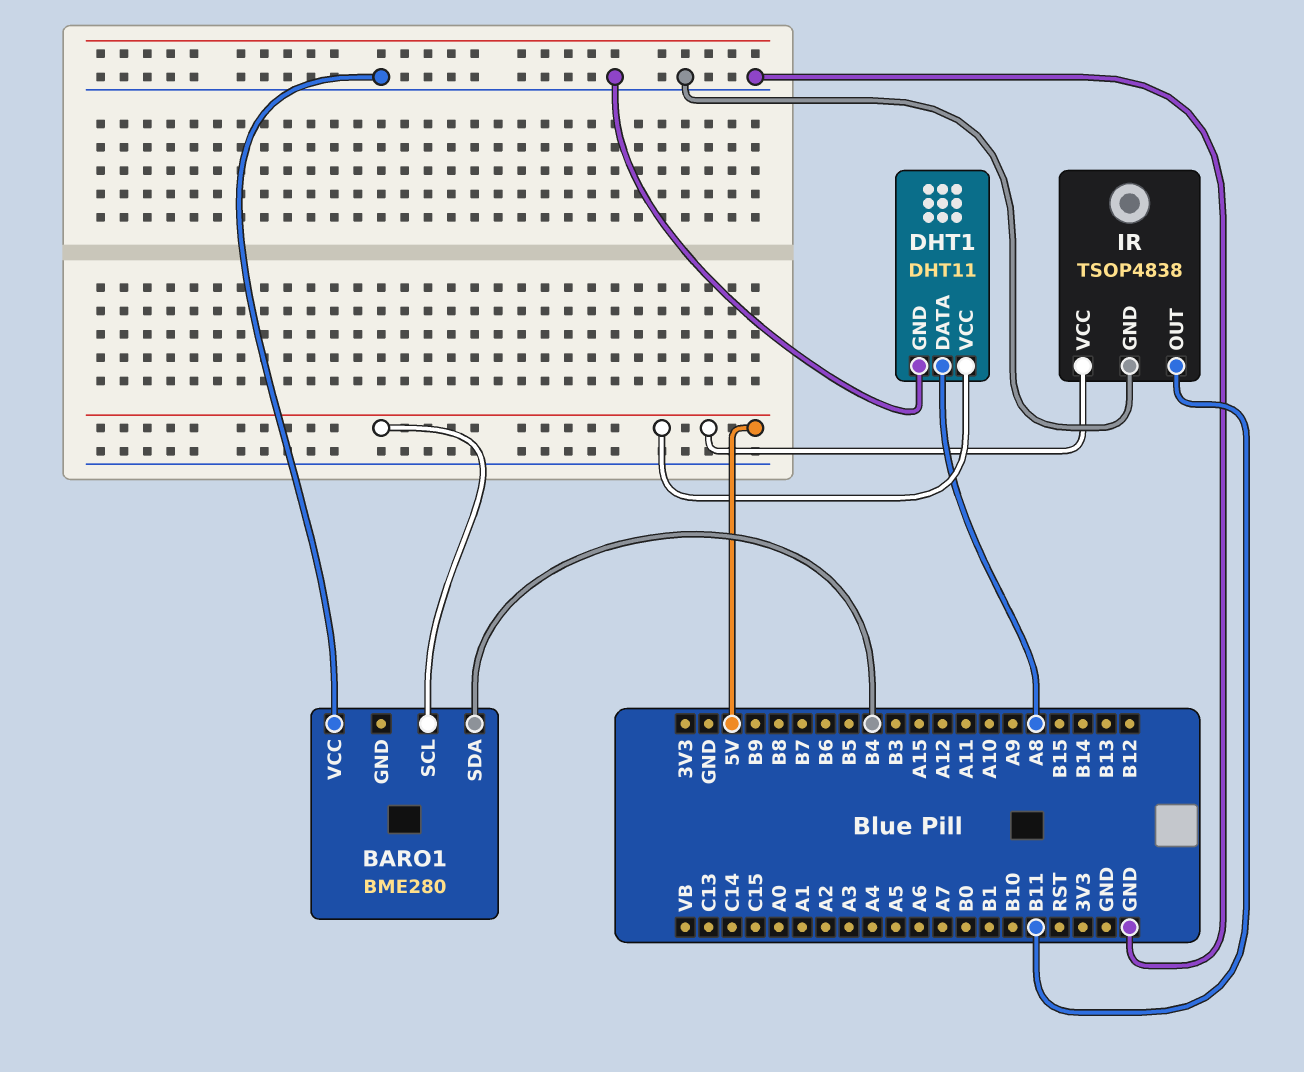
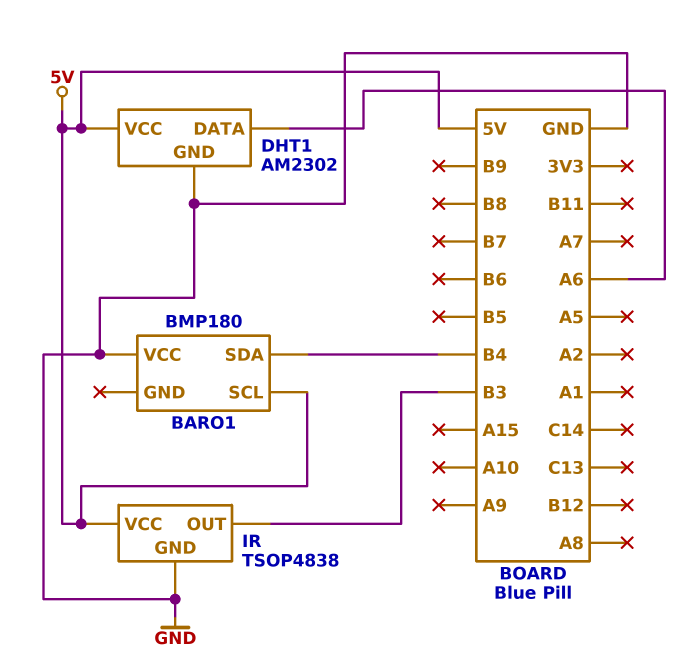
BARO1: BME280 -> BMP180
DHT1: DHT11 -> AM2302
DHT1 pin DATA: A8 -> A6
IR pin OUT: B11 -> B3

